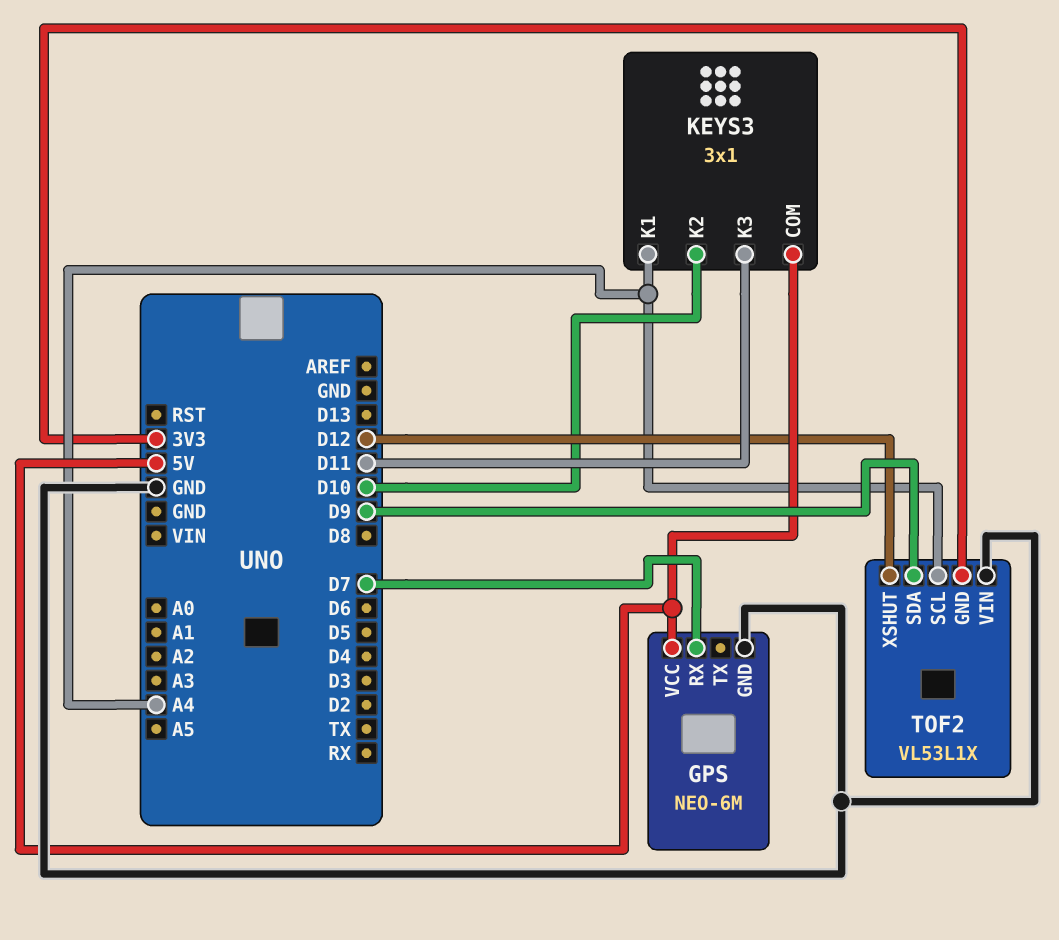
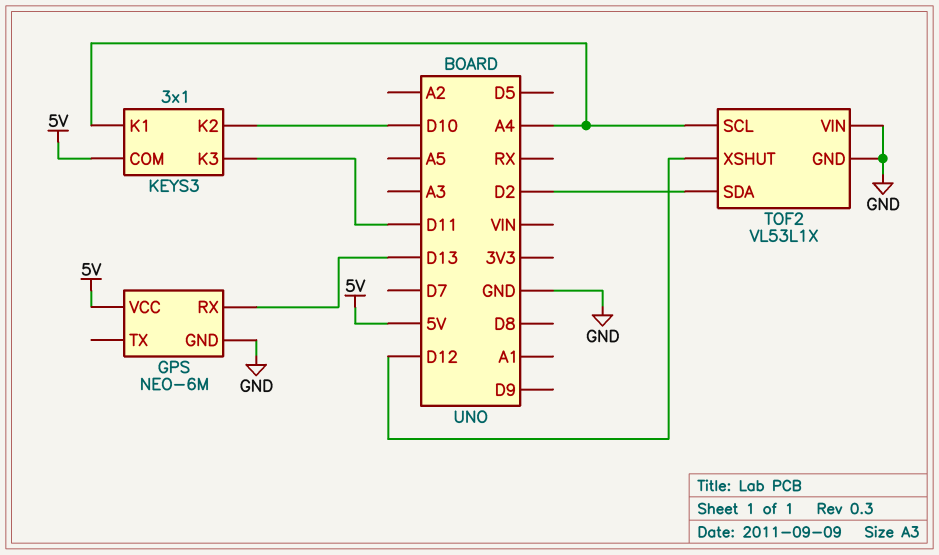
GPS pin RX: D7 -> D13
TOF2 pin GND: 3V3 -> GND
TOF2 pin SDA: D9 -> D2

